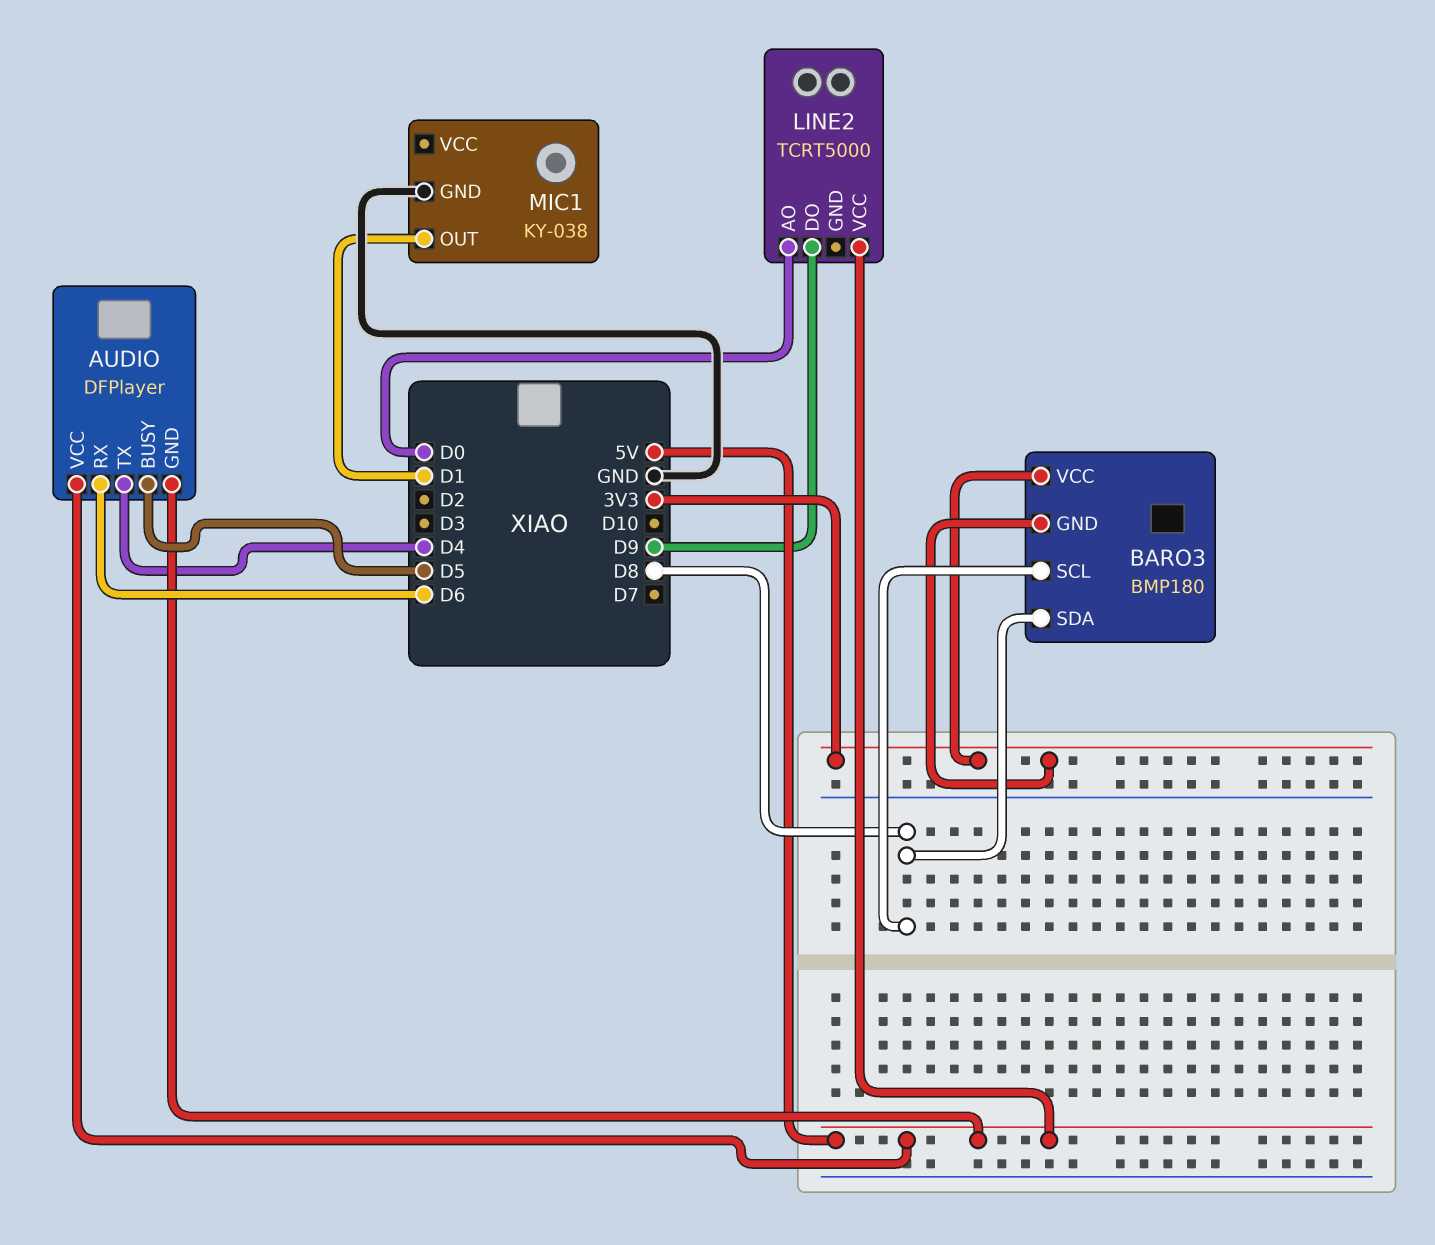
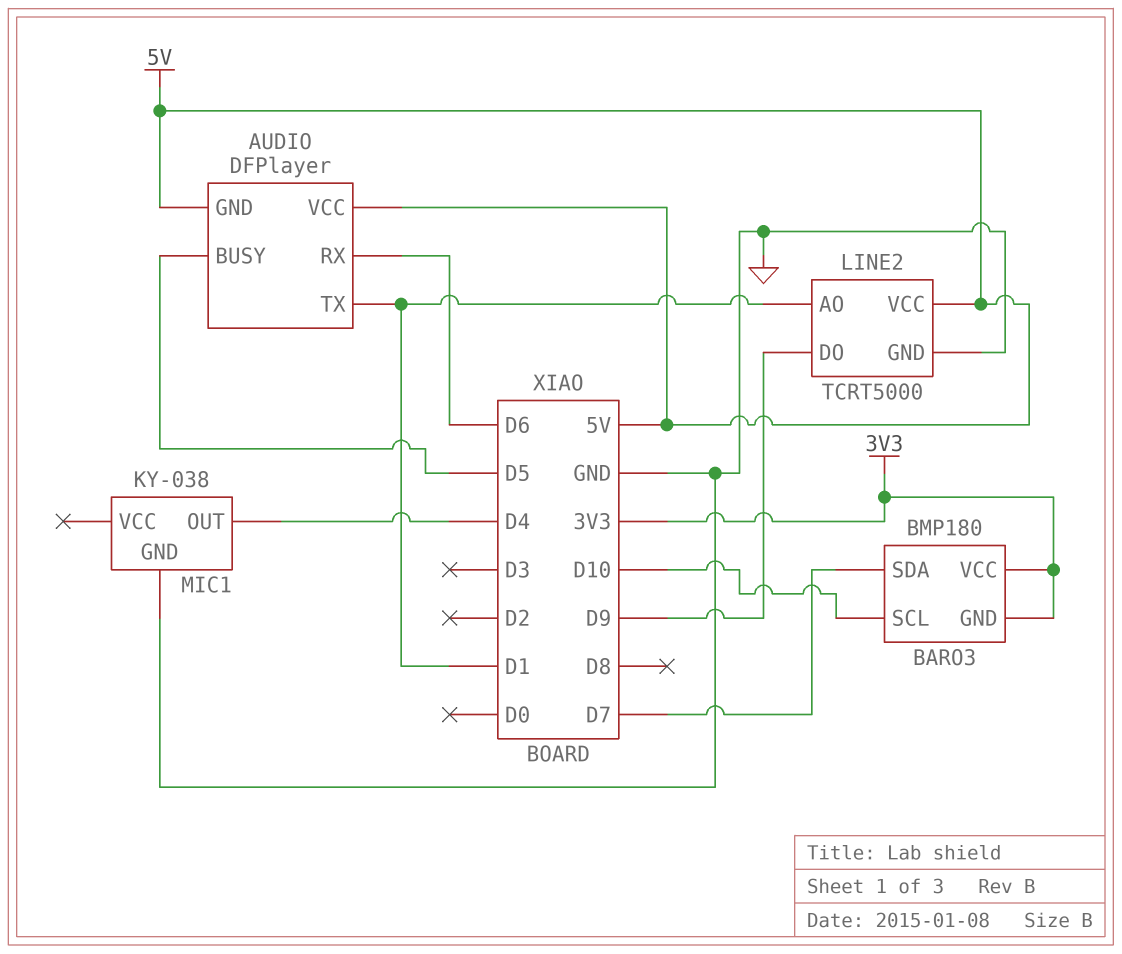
AUDIO pin TX: D4 -> D1
BARO3 pin SCL: D8 -> D10
BARO3 pin SDA: D8 -> D7
LINE2 pin AO: D0 -> D1
LINE2 pin GND: none -> GND
MIC1 pin OUT: D1 -> D4

